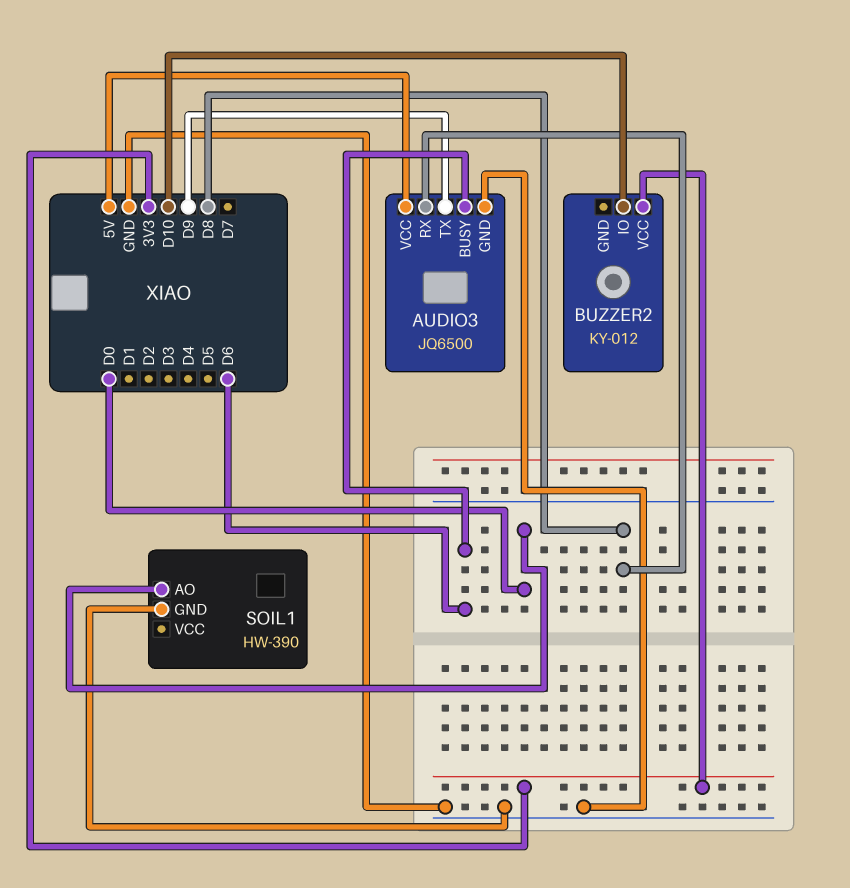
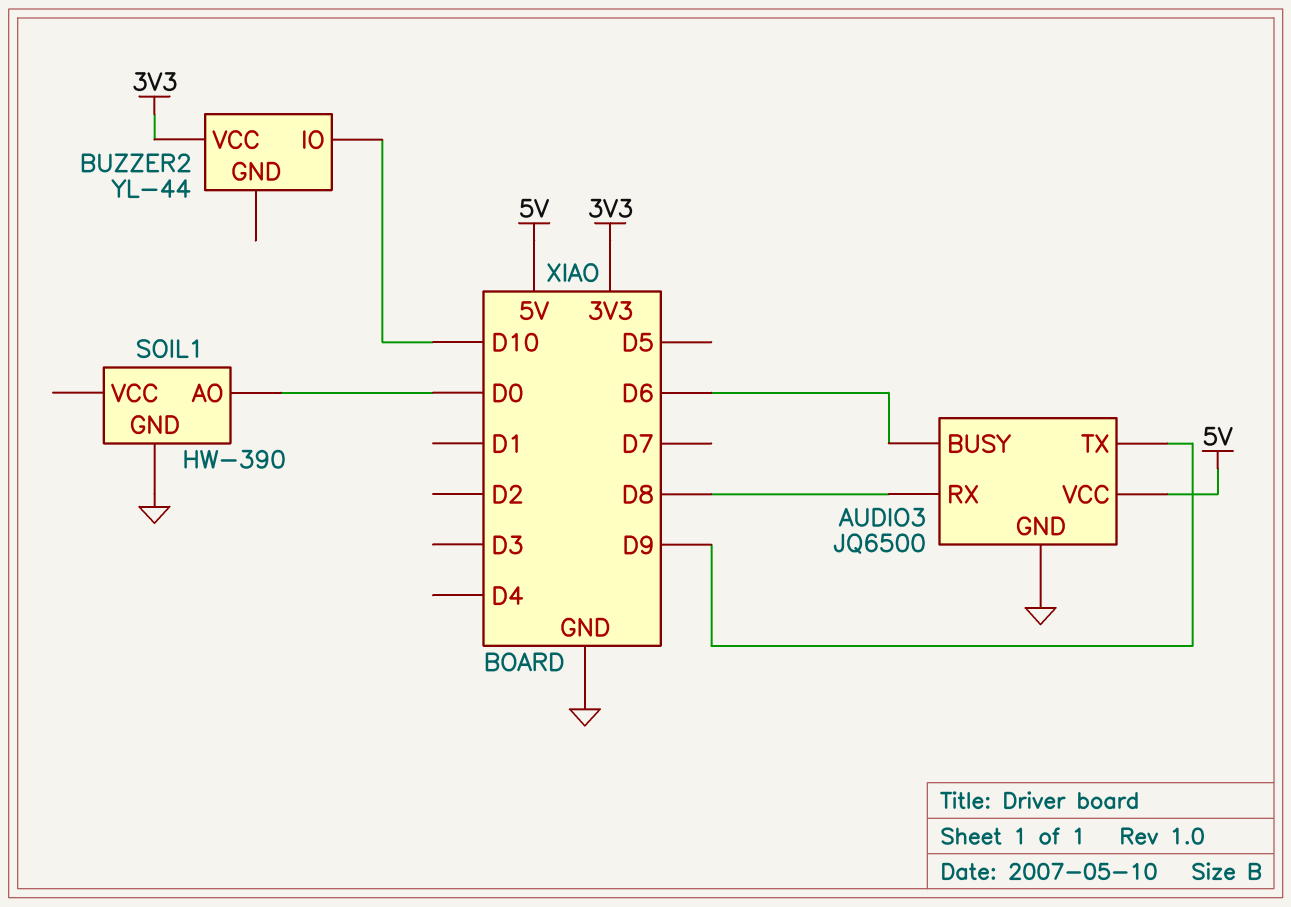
BUZZER2: KY-012 -> YL-44

